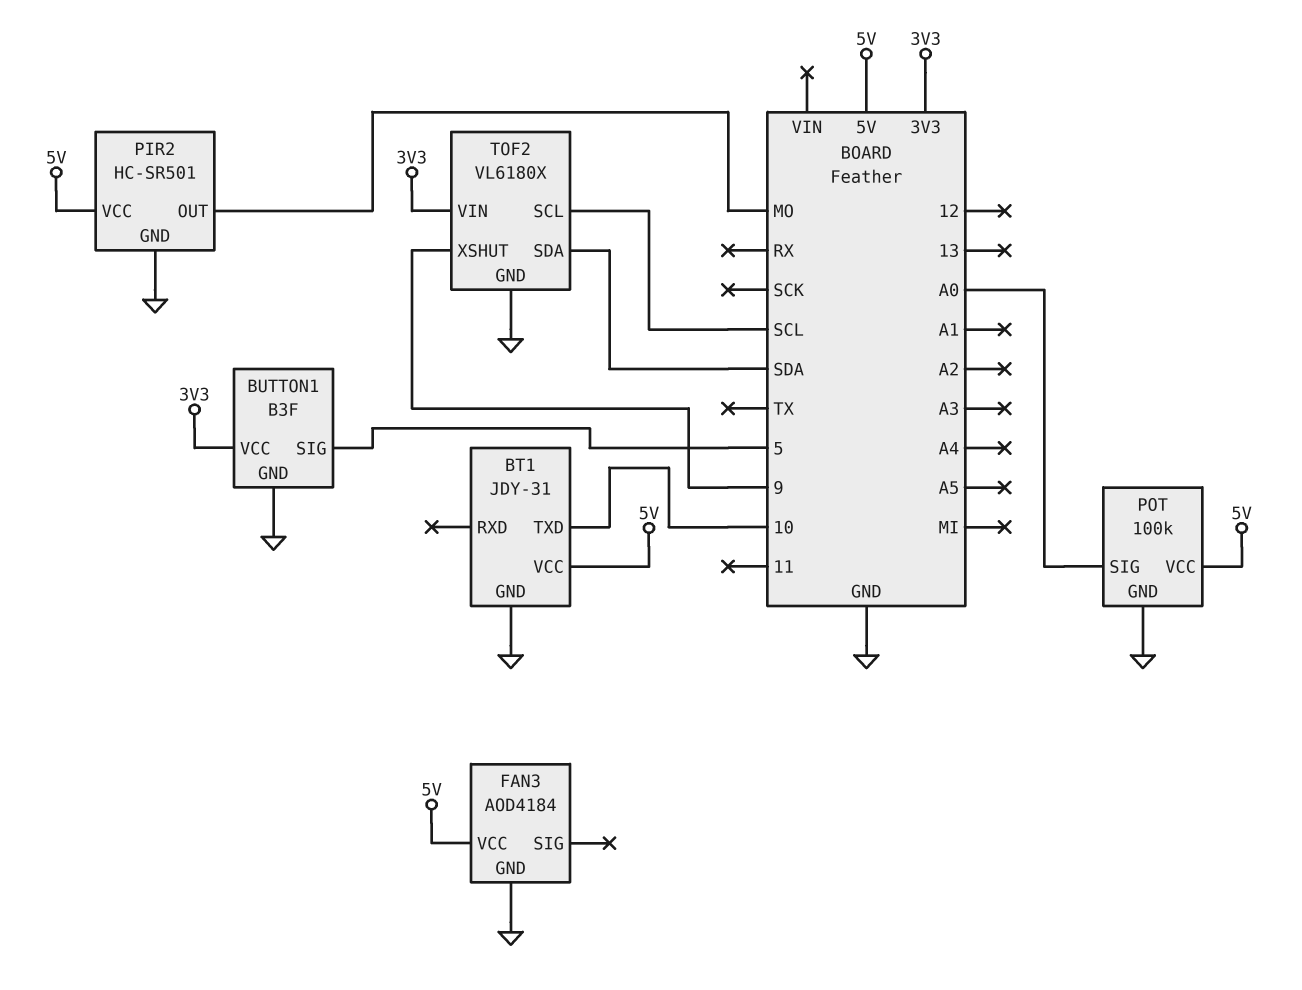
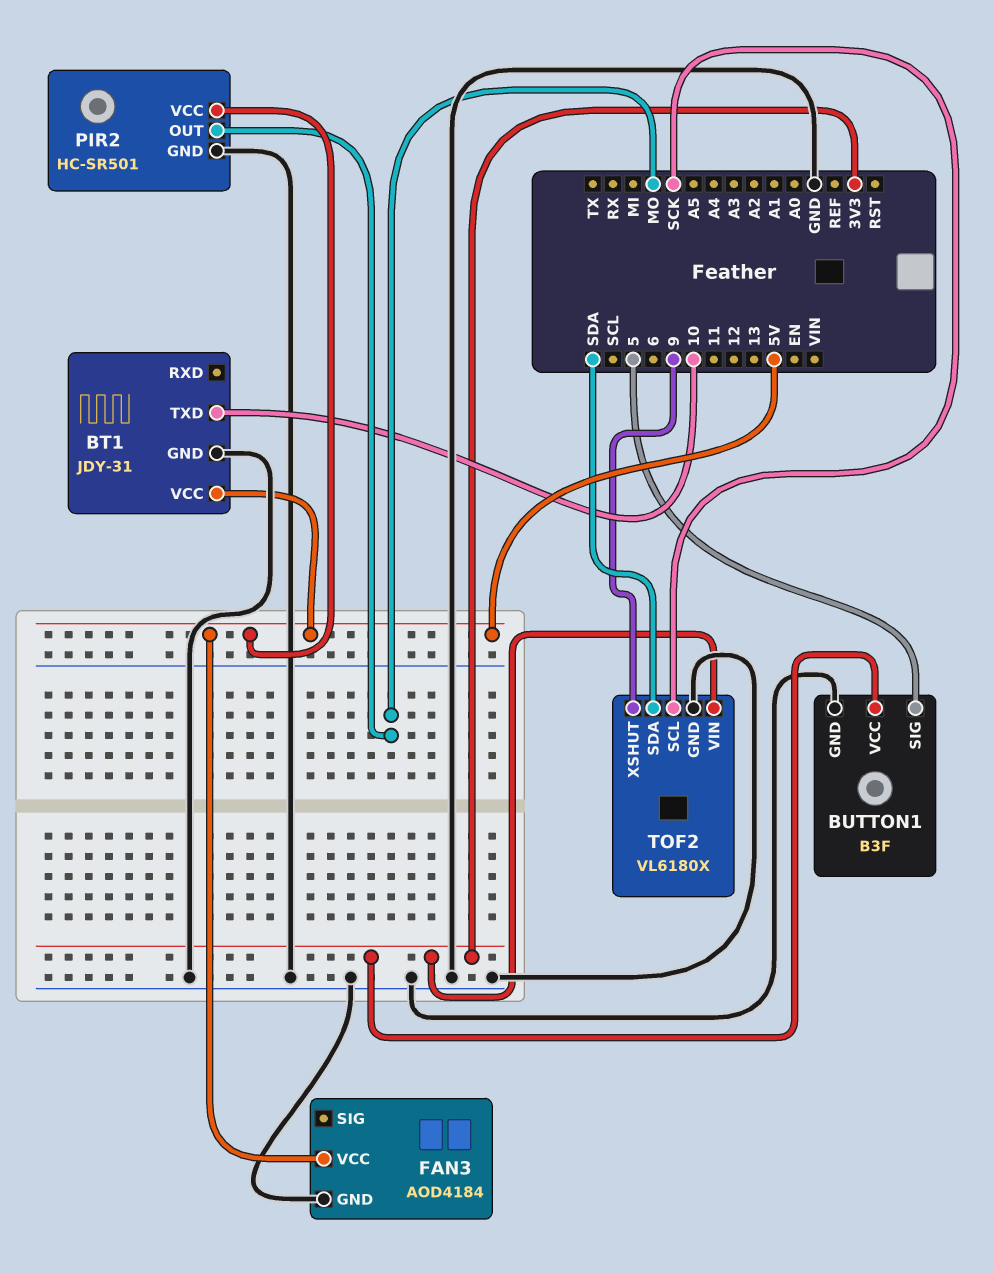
POT: 100k -> none
POT pin GND: GND -> none
POT pin SIG: A0 -> none
POT pin VCC: 5V -> none
TOF2 pin SCL: SCL -> SCK

